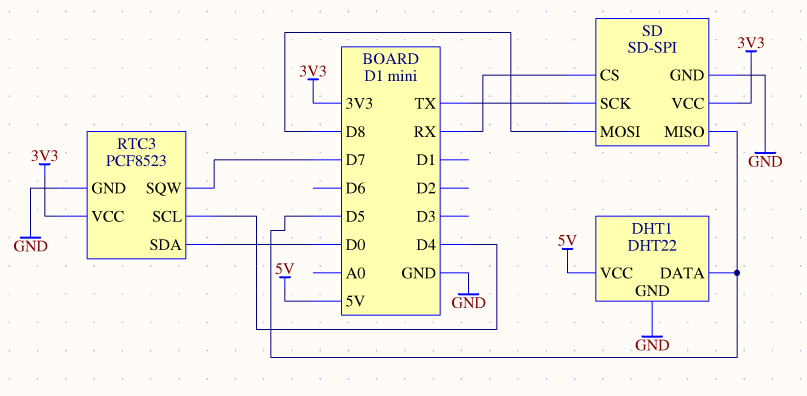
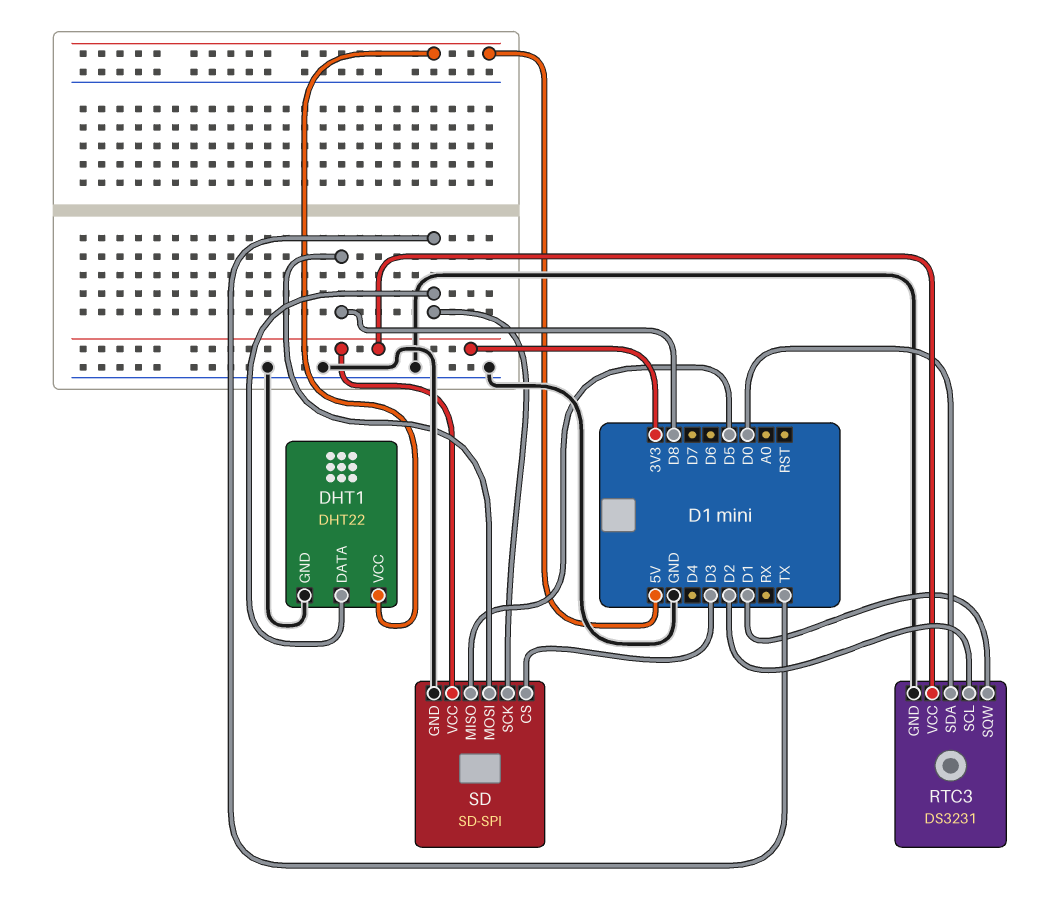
DHT1 pin DATA: D5 -> TX
RTC3: PCF8523 -> DS3231
RTC3 pin SCL: D4 -> D2
RTC3 pin SQW: D7 -> D1
SD pin CS: RX -> D3

